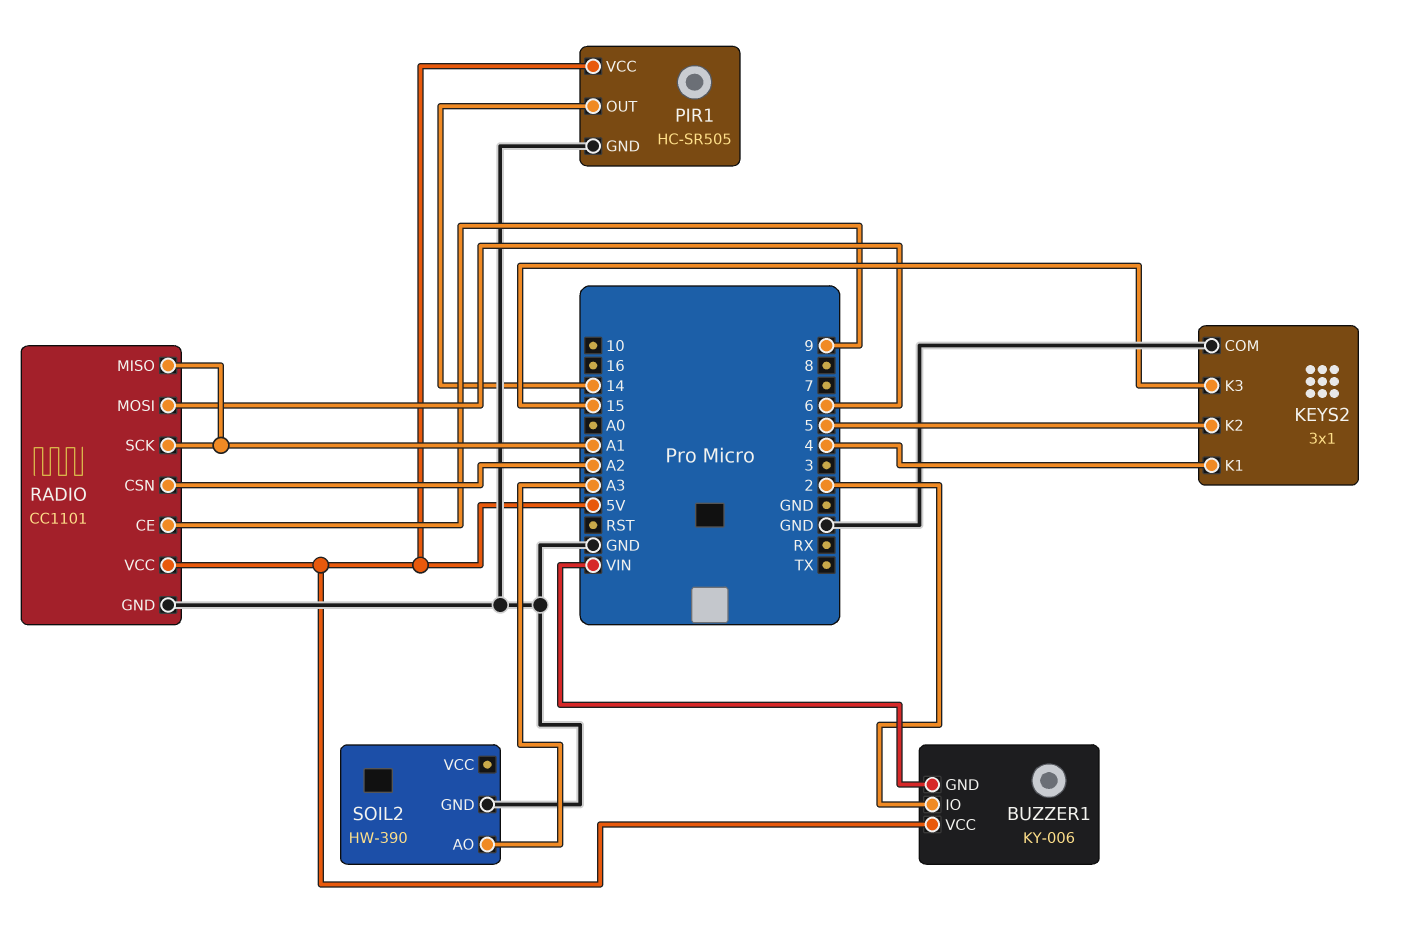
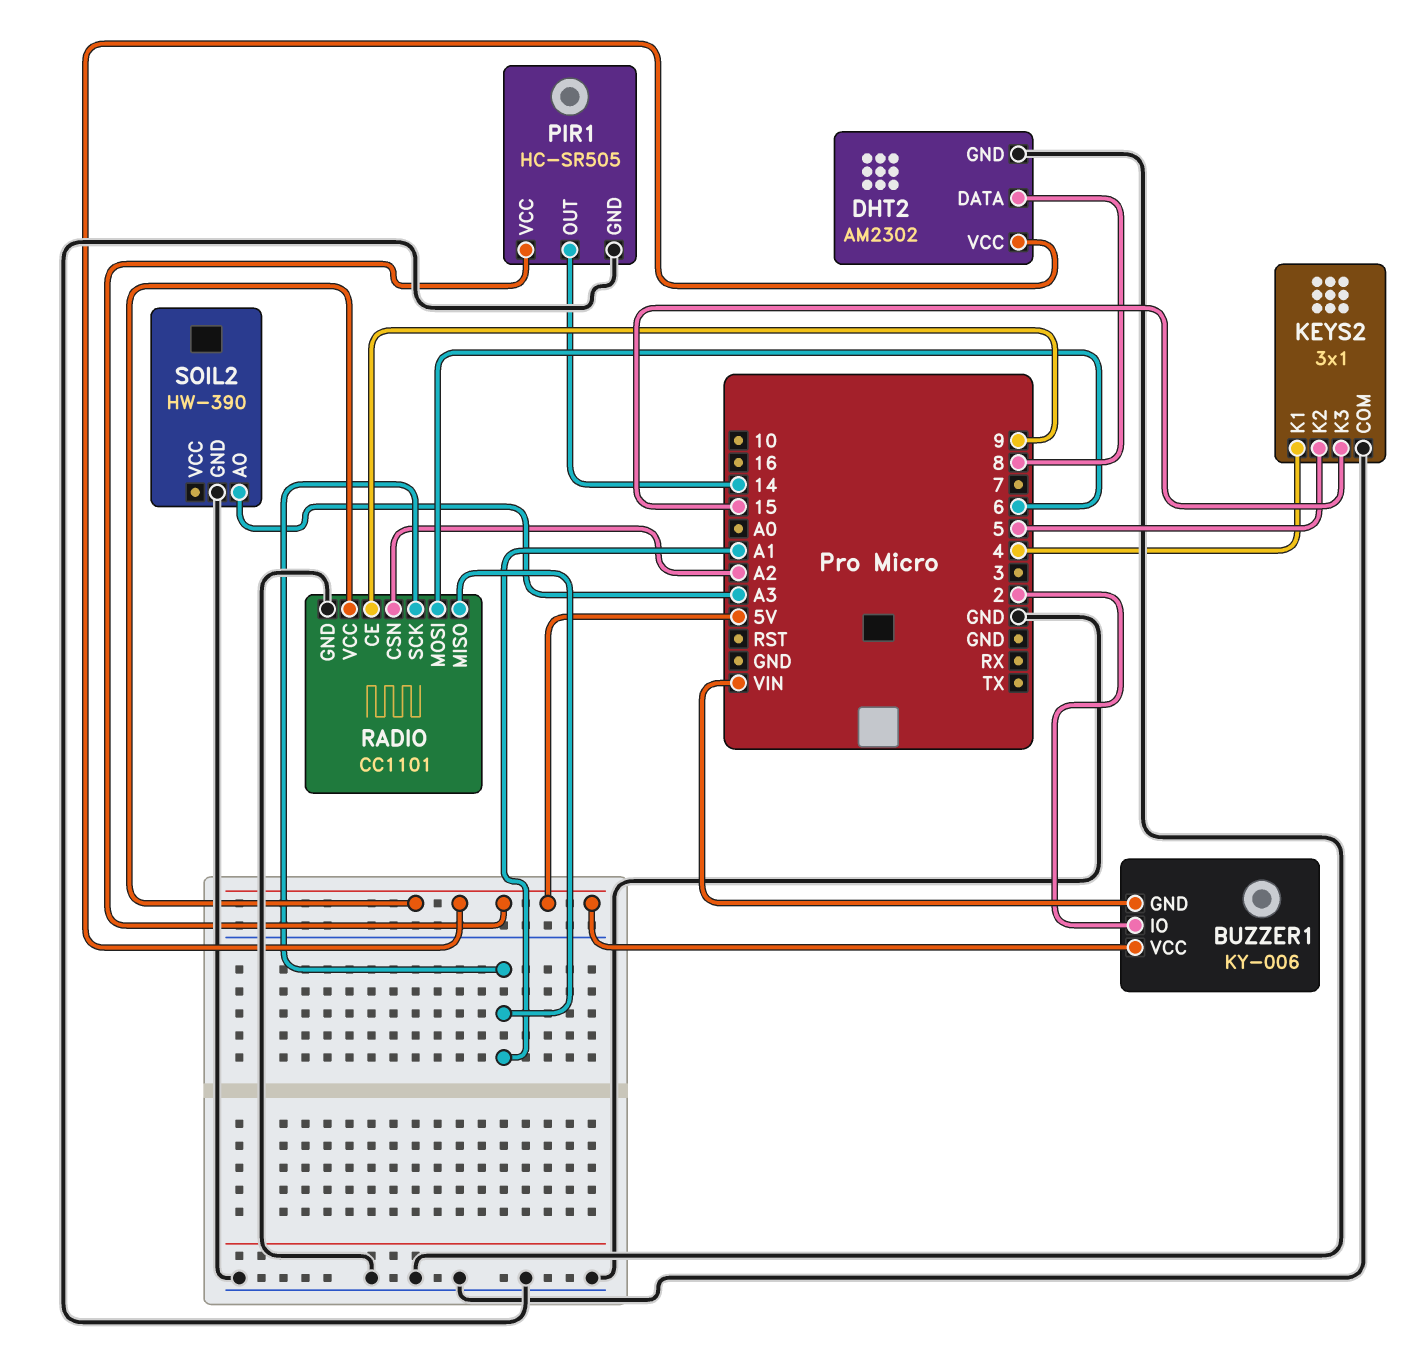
DHT2: none -> AM2302
DHT2 pin DATA: none -> 8
DHT2 pin GND: none -> GND
DHT2 pin VCC: none -> 5V

